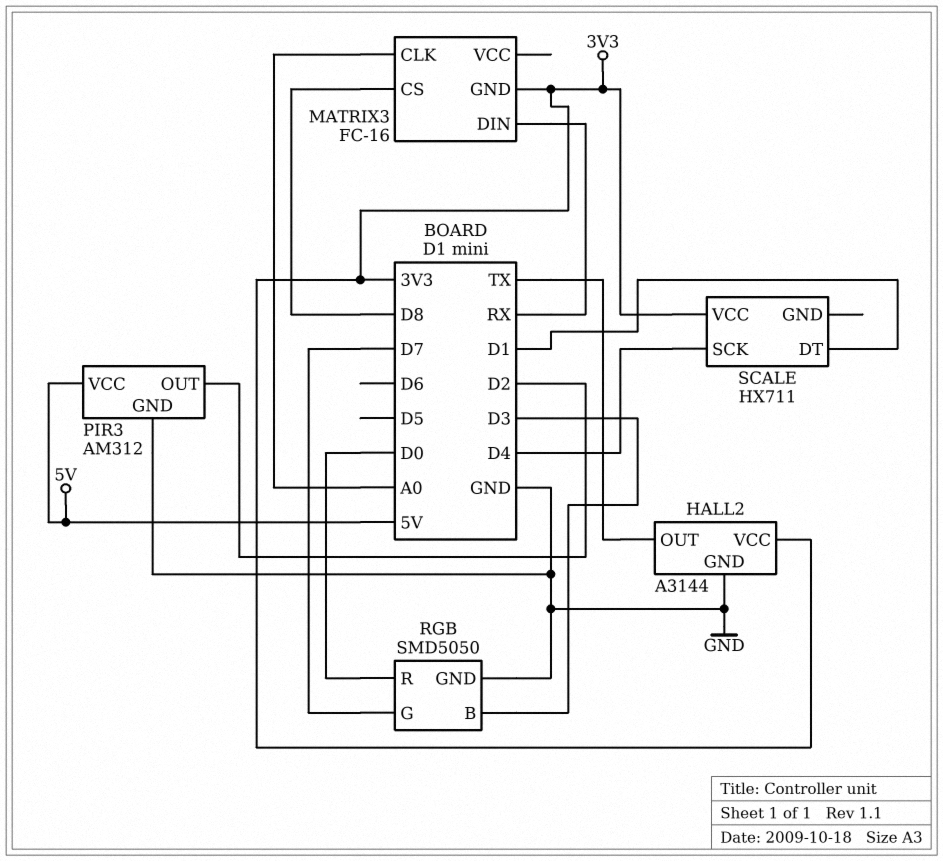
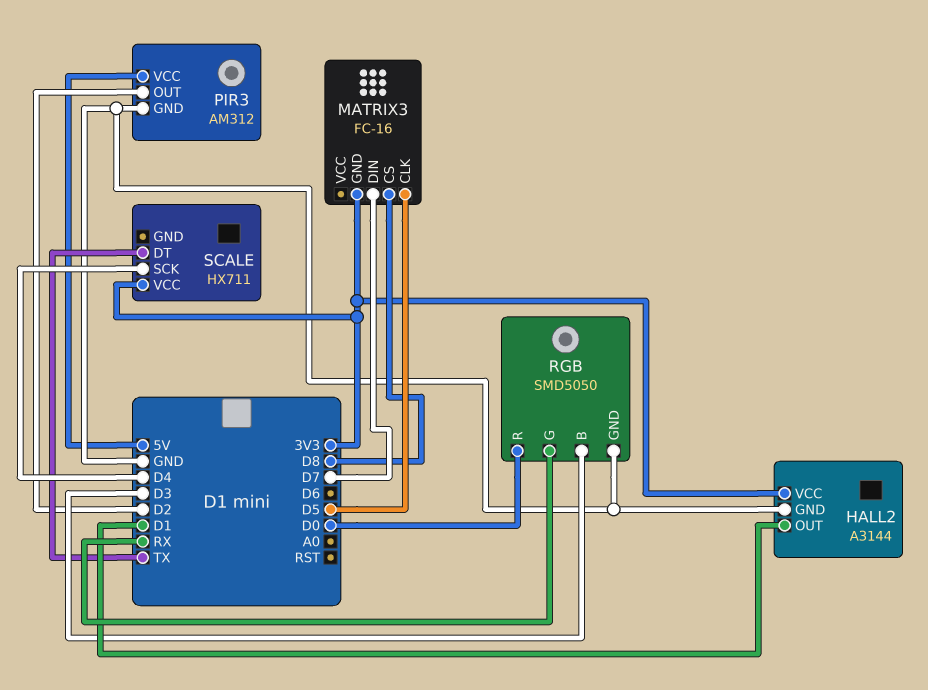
HALL2 pin OUT: TX -> D1
MATRIX3 pin CLK: A0 -> D5
MATRIX3 pin DIN: RX -> D7
RGB pin G: D7 -> RX
SCALE pin DT: D1 -> TX

